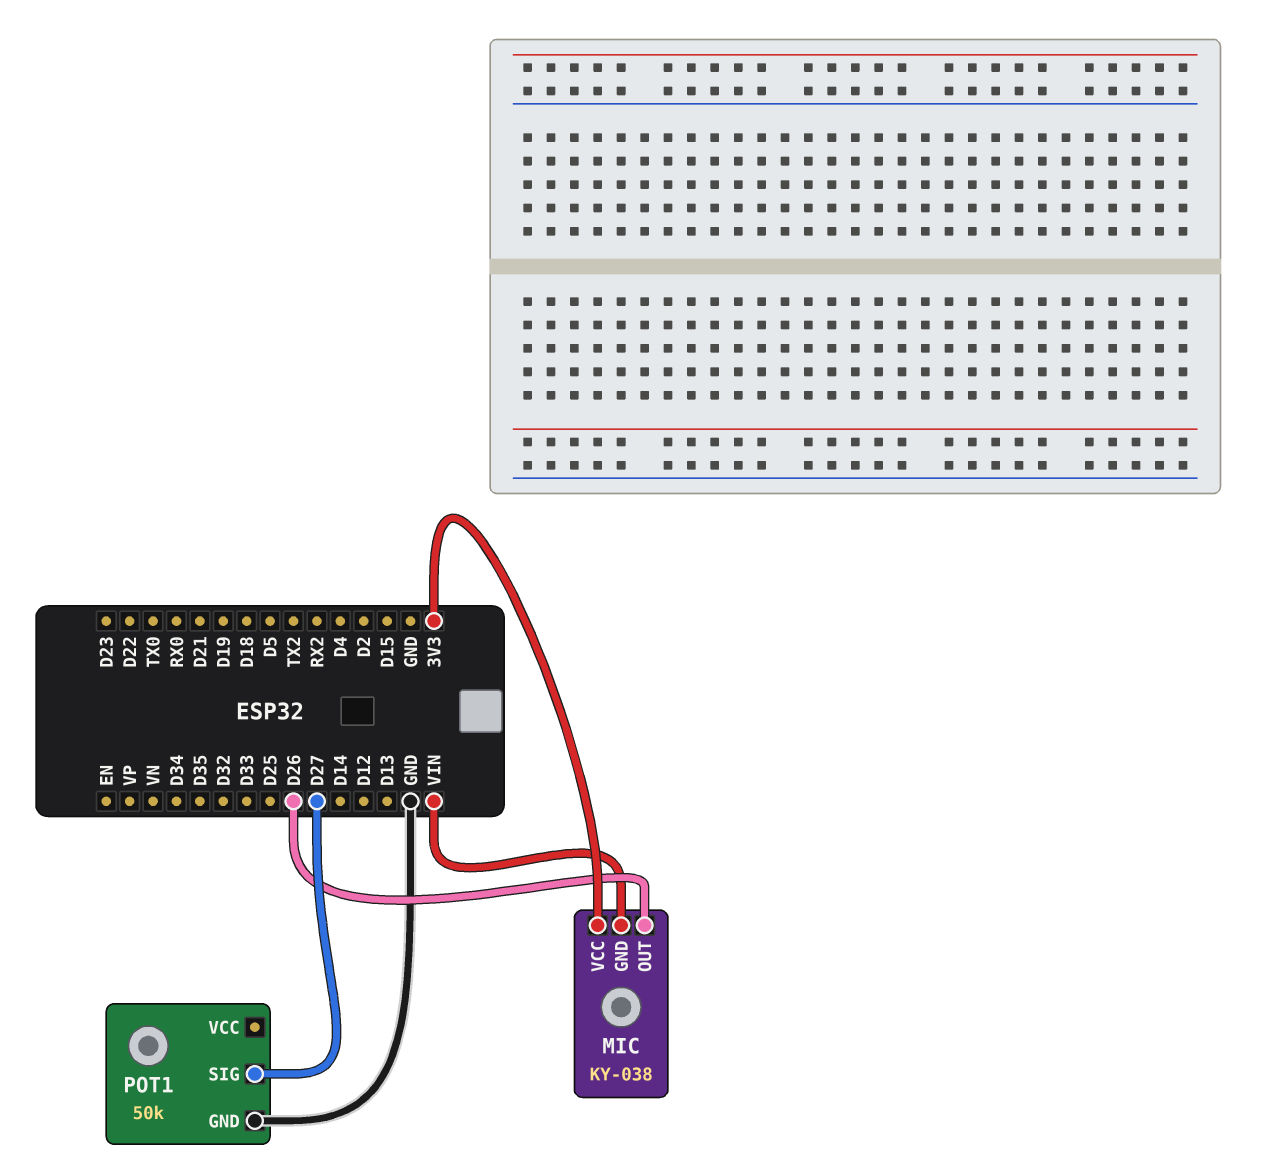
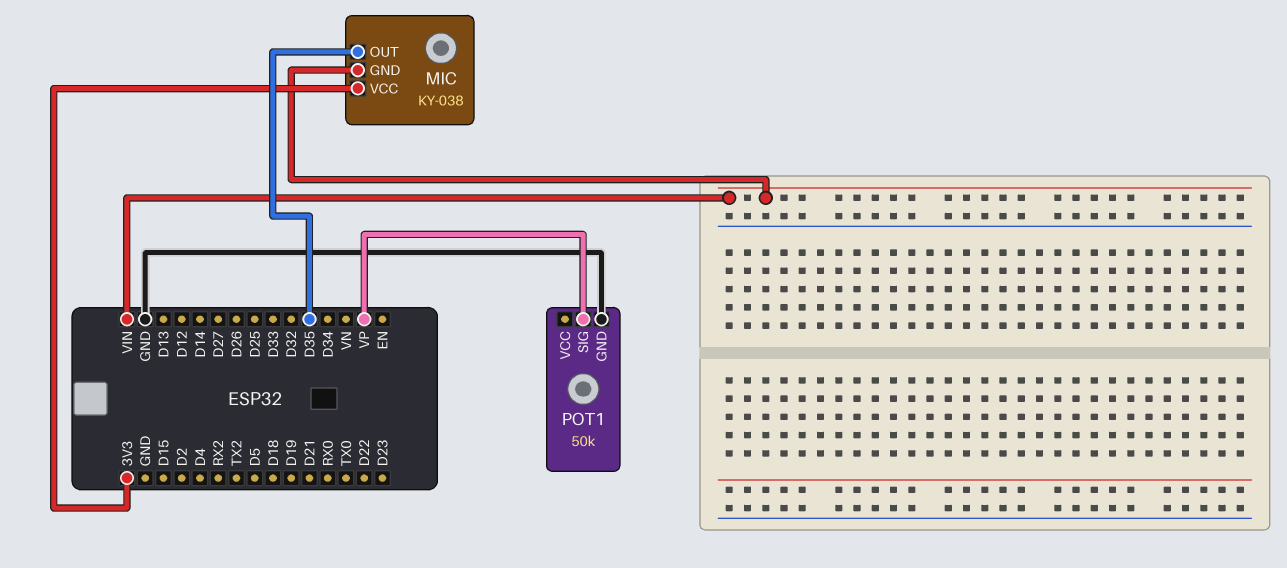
MIC pin OUT: D26 -> D35
POT1 pin SIG: D27 -> VP

